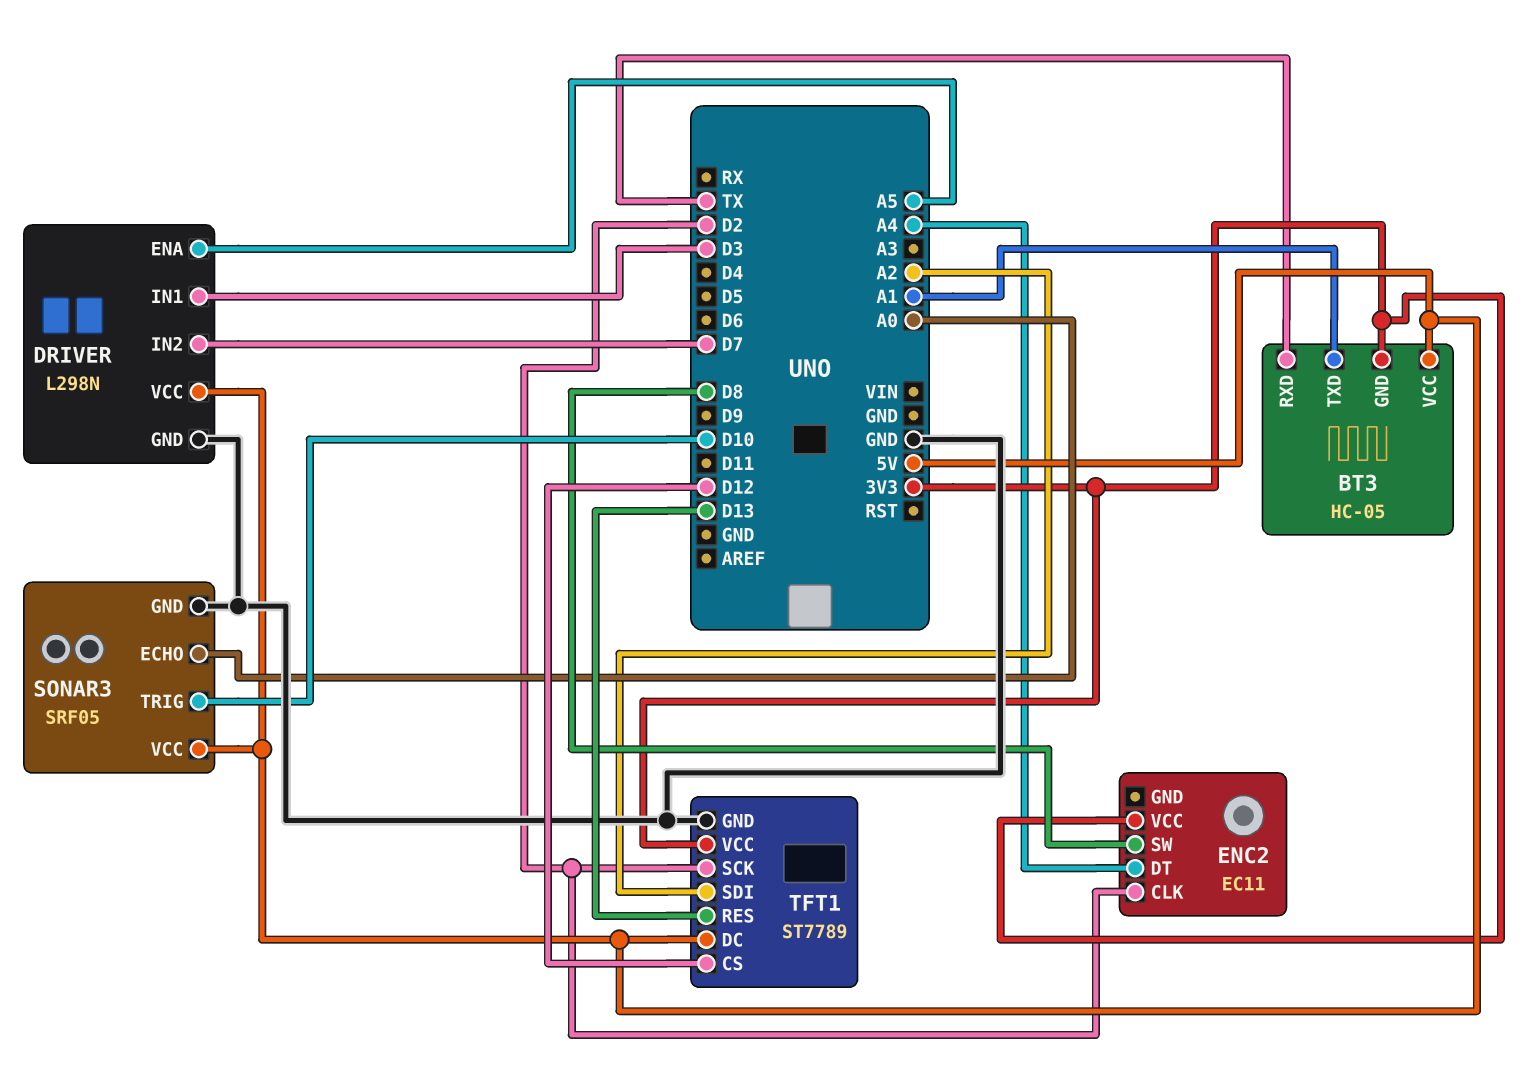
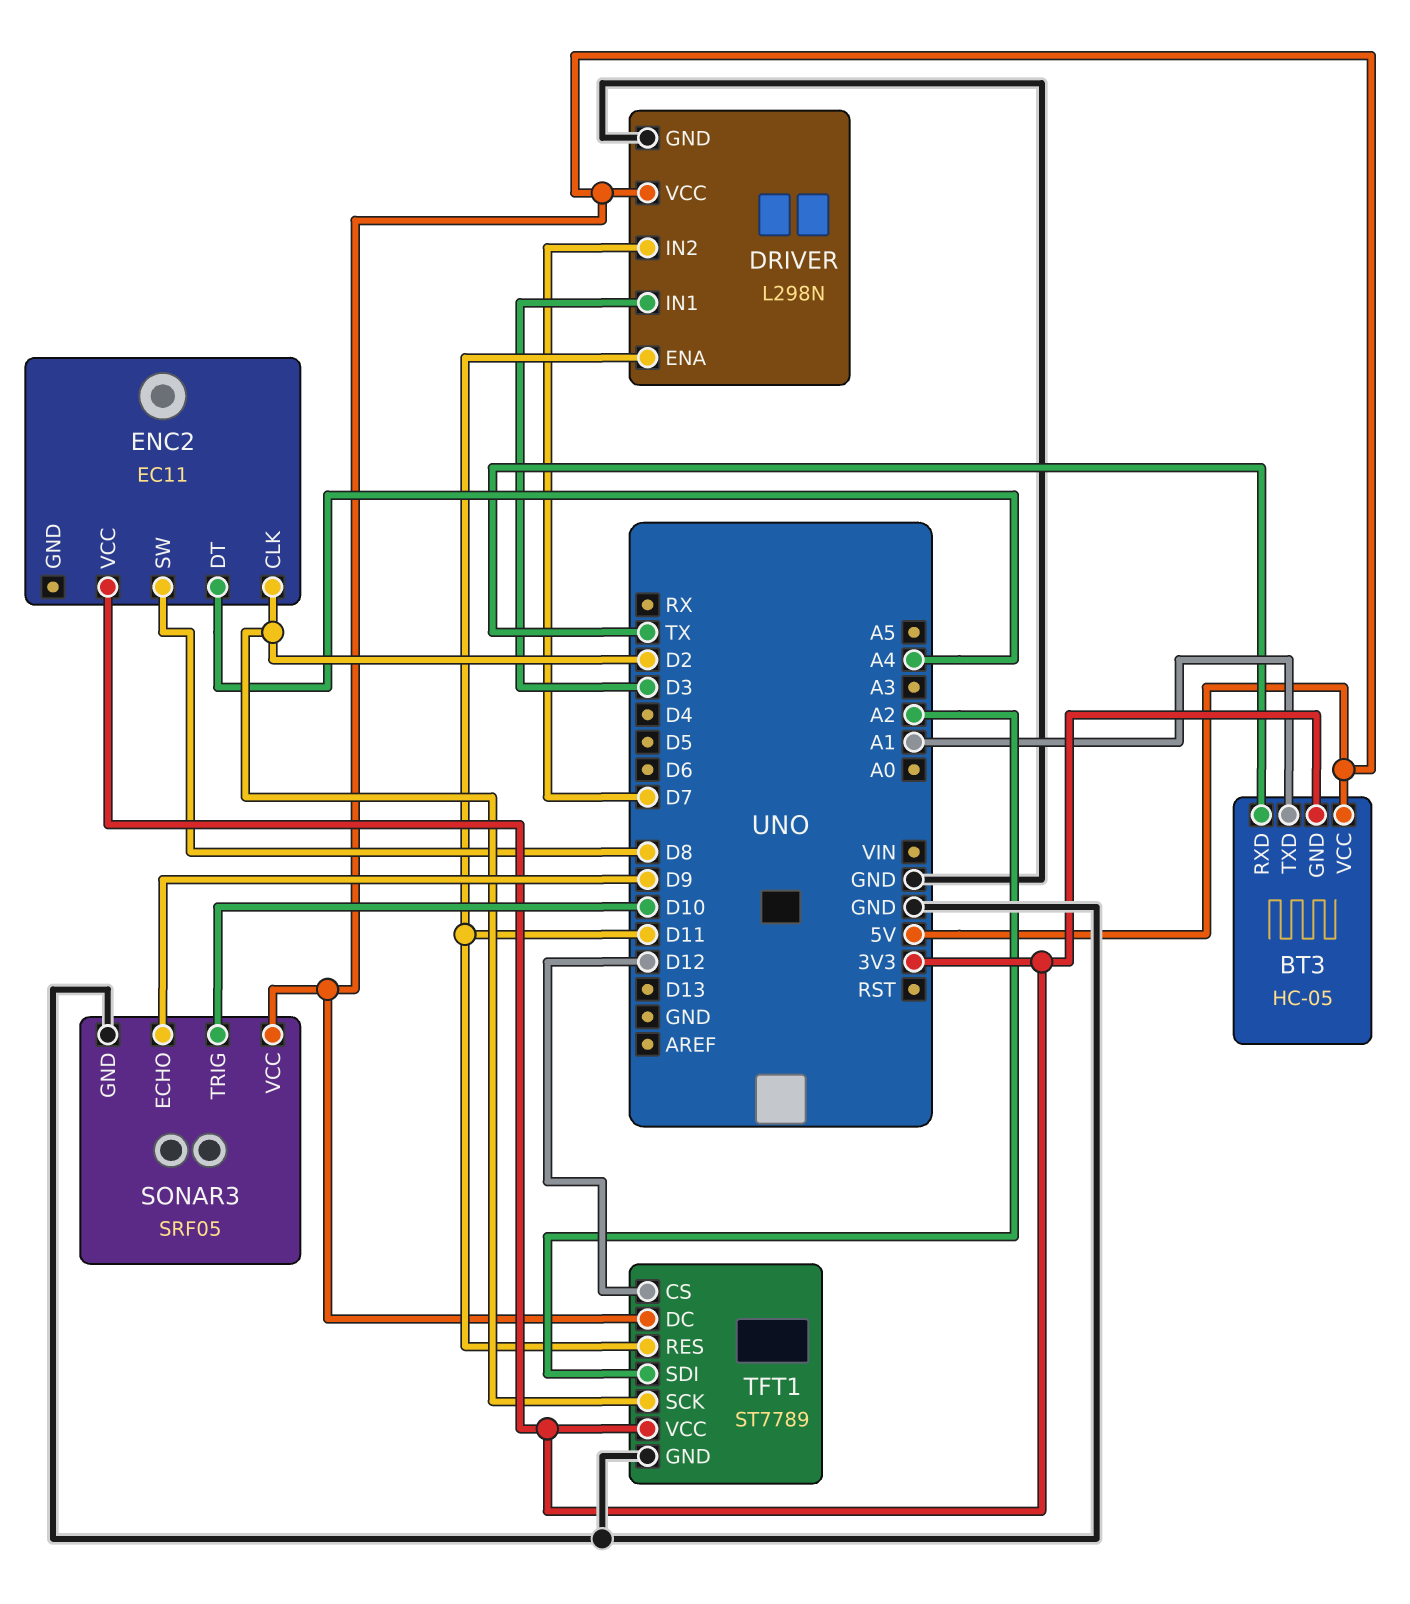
DRIVER pin ENA: A5 -> D11
SONAR3 pin ECHO: A0 -> D9
TFT1 pin RES: D13 -> D11

